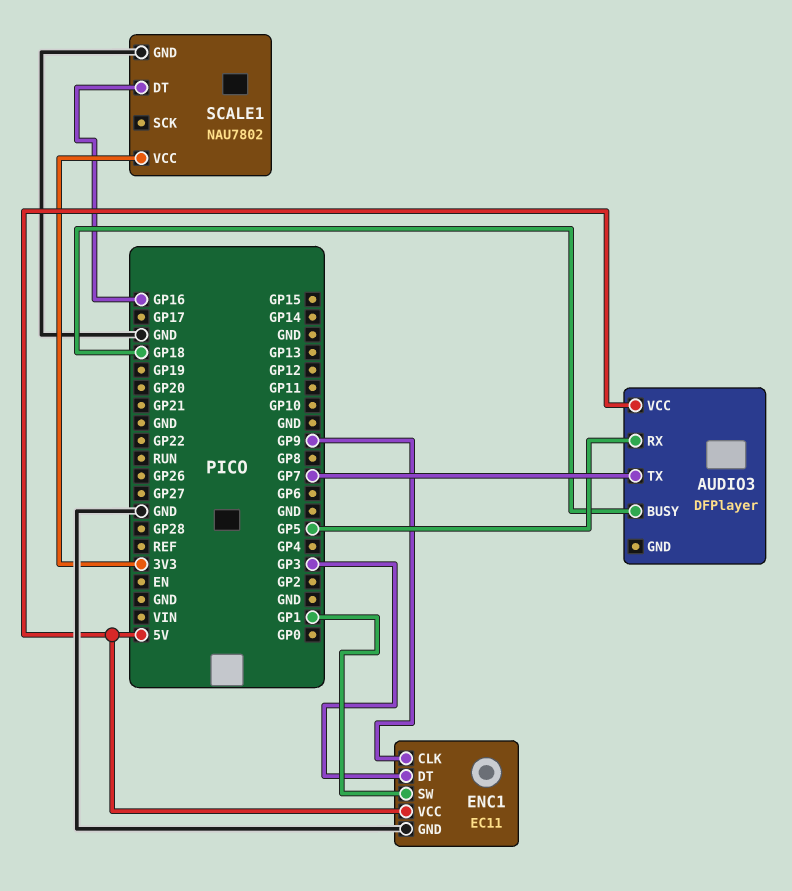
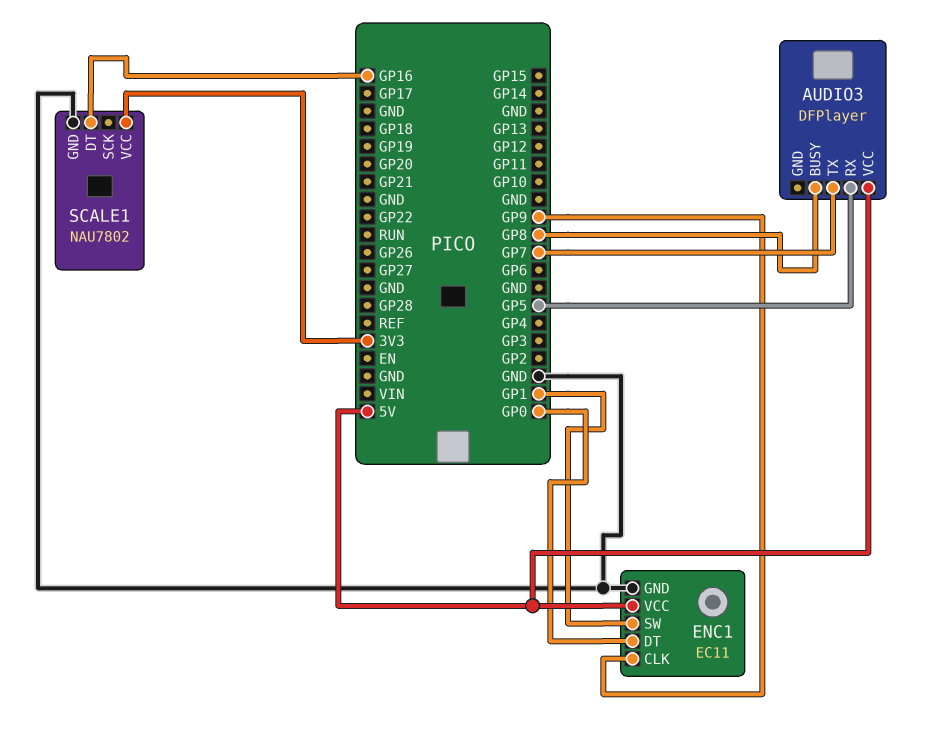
AUDIO3 pin BUSY: GP18 -> GP8
ENC1 pin DT: GP3 -> GP0

